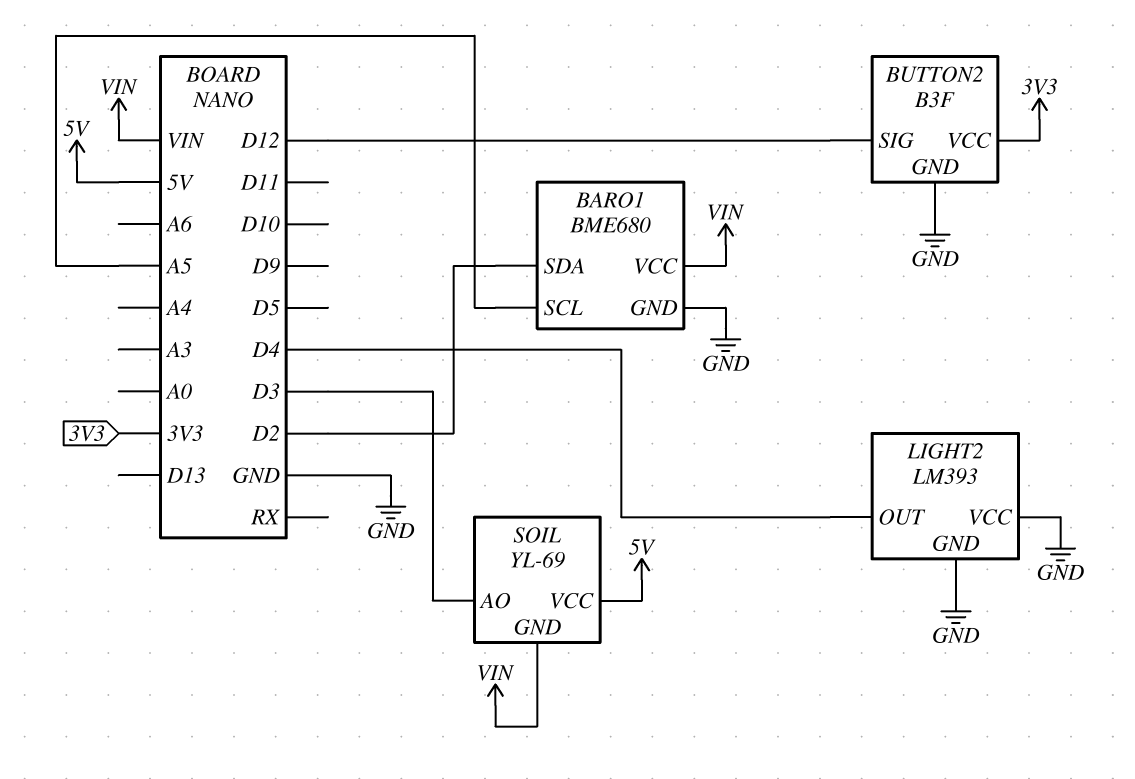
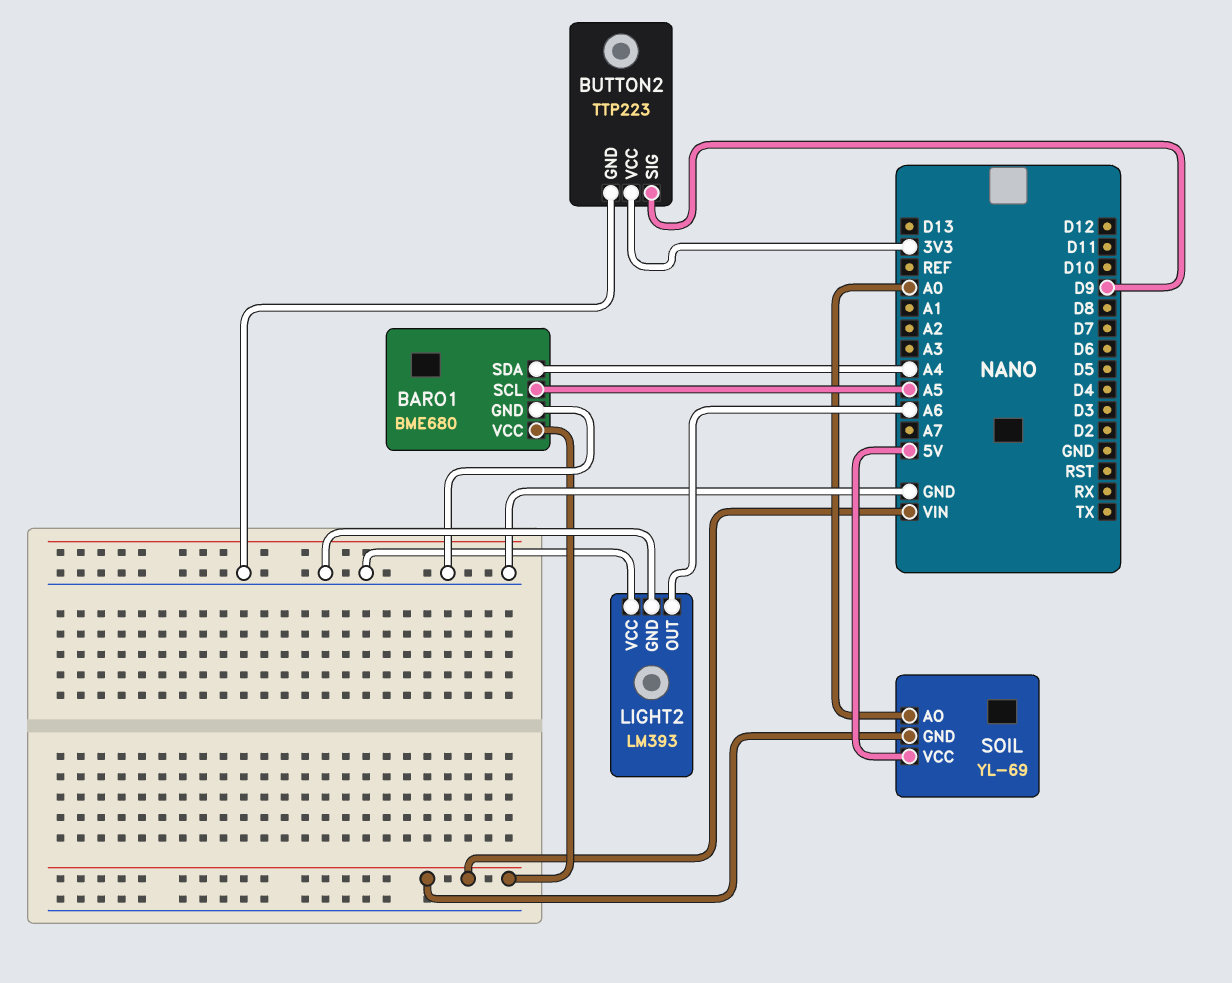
BARO1 pin SDA: D2 -> A4
BUTTON2: B3F -> TTP223
BUTTON2 pin SIG: D12 -> D9
LIGHT2 pin OUT: D4 -> A6
SOIL pin AO: D3 -> A0

